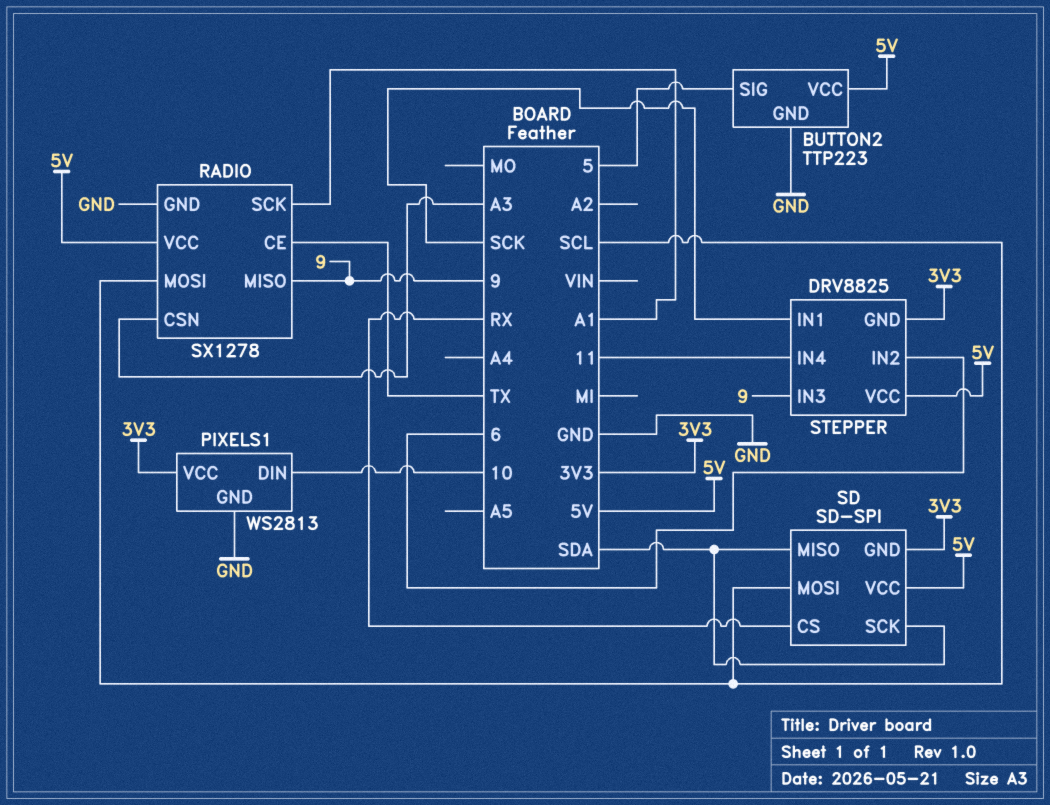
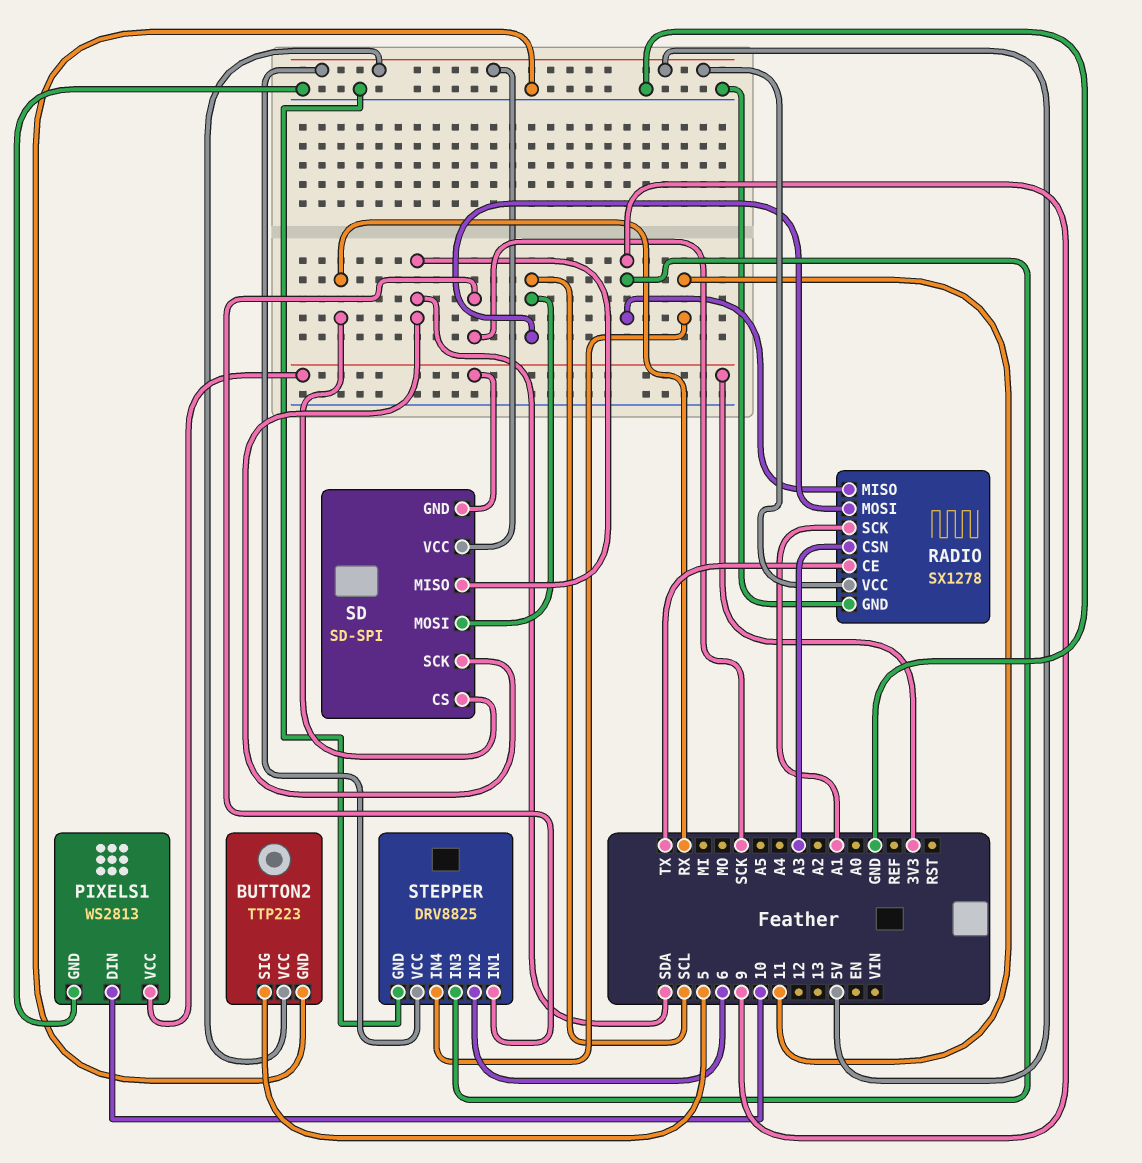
STEPPER pin GND: 3V3 -> GND

